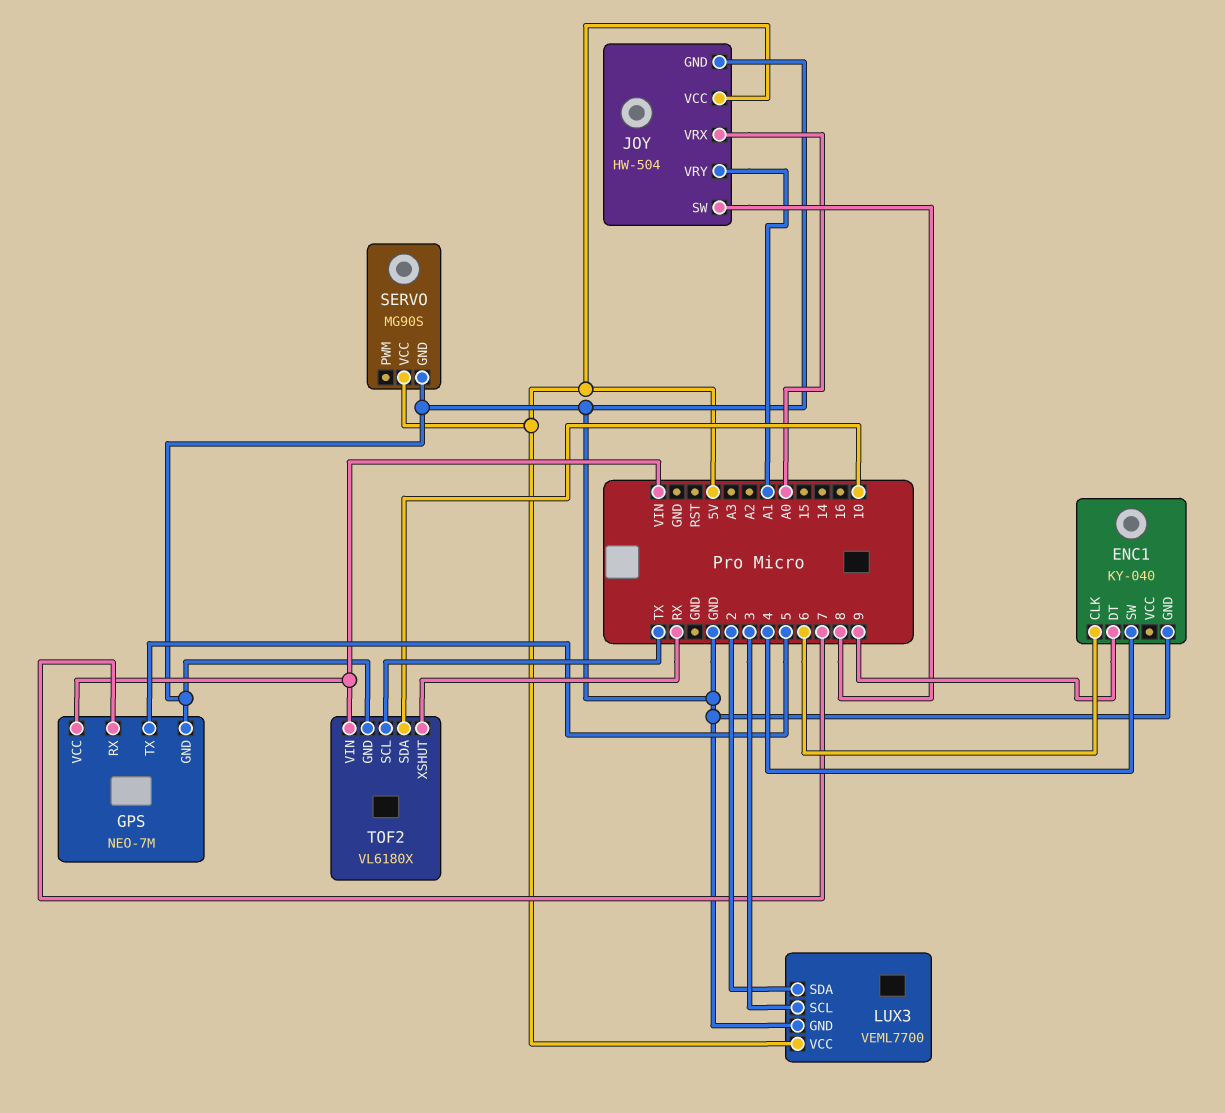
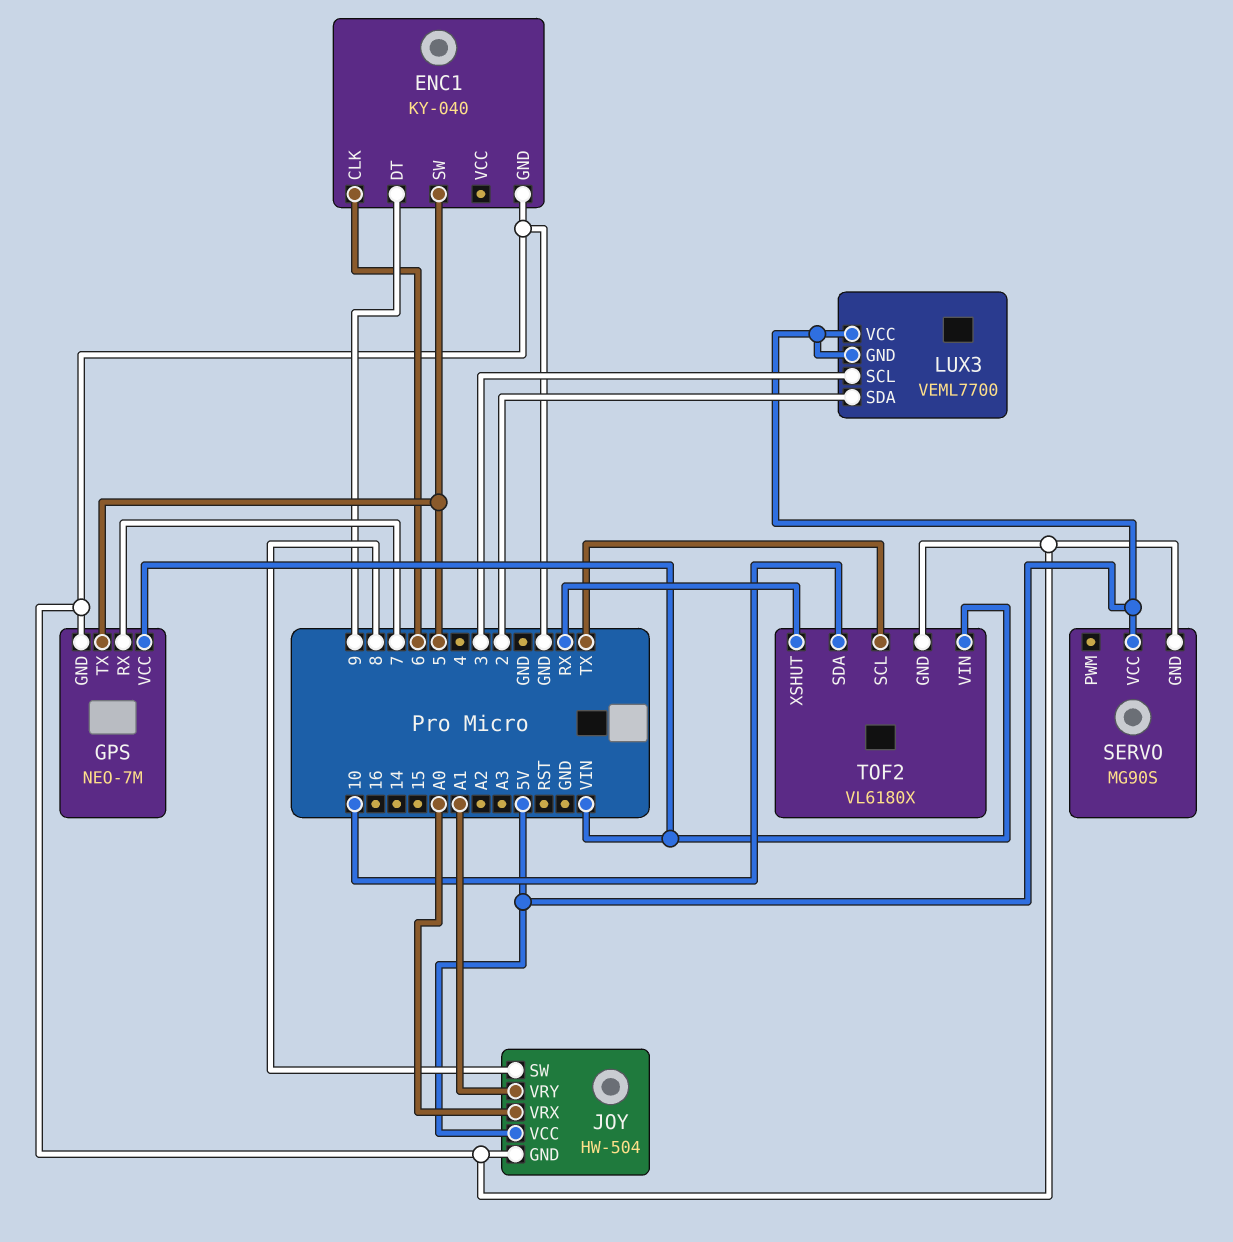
ENC1 pin SW: 4 -> 5
LUX3 pin GND: GND -> 5V

